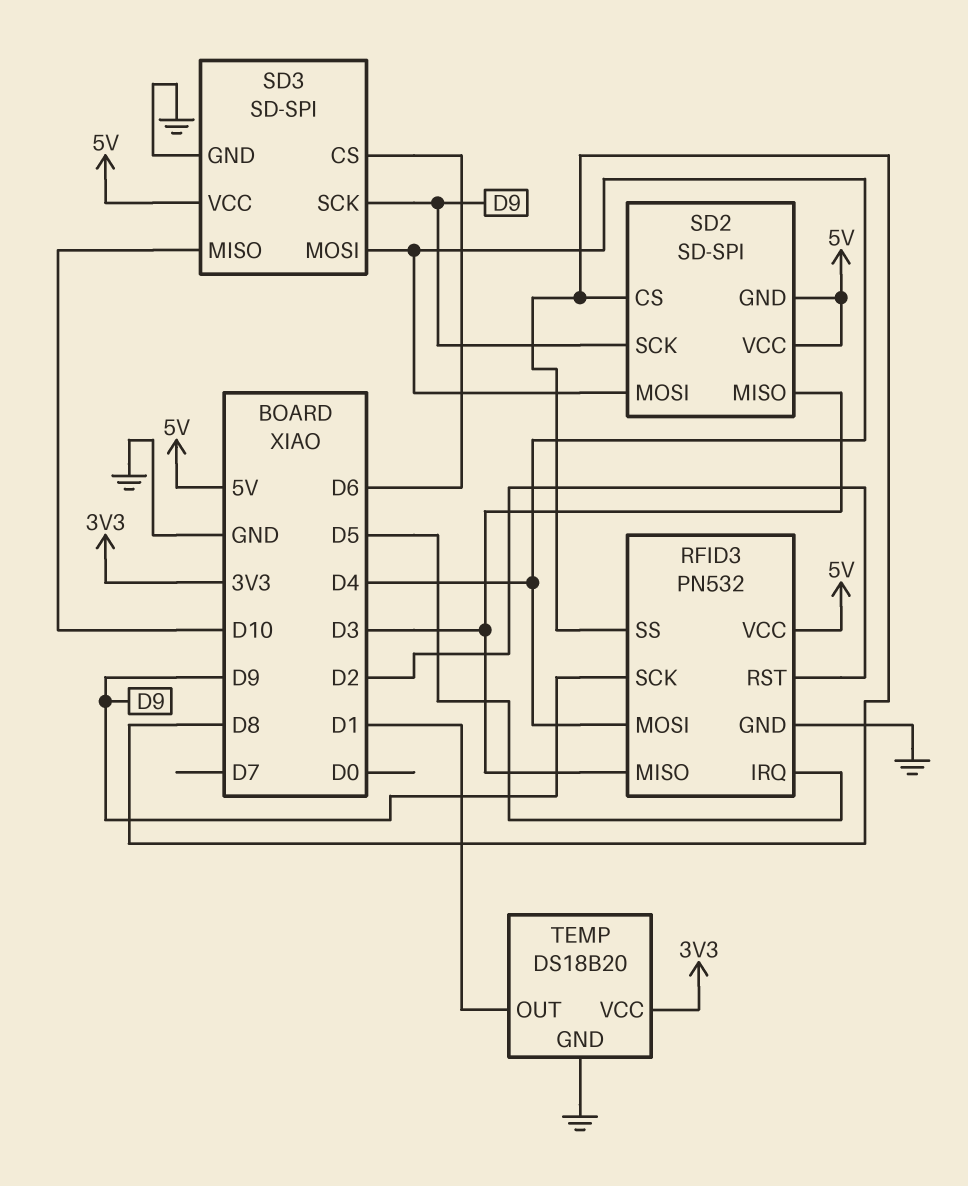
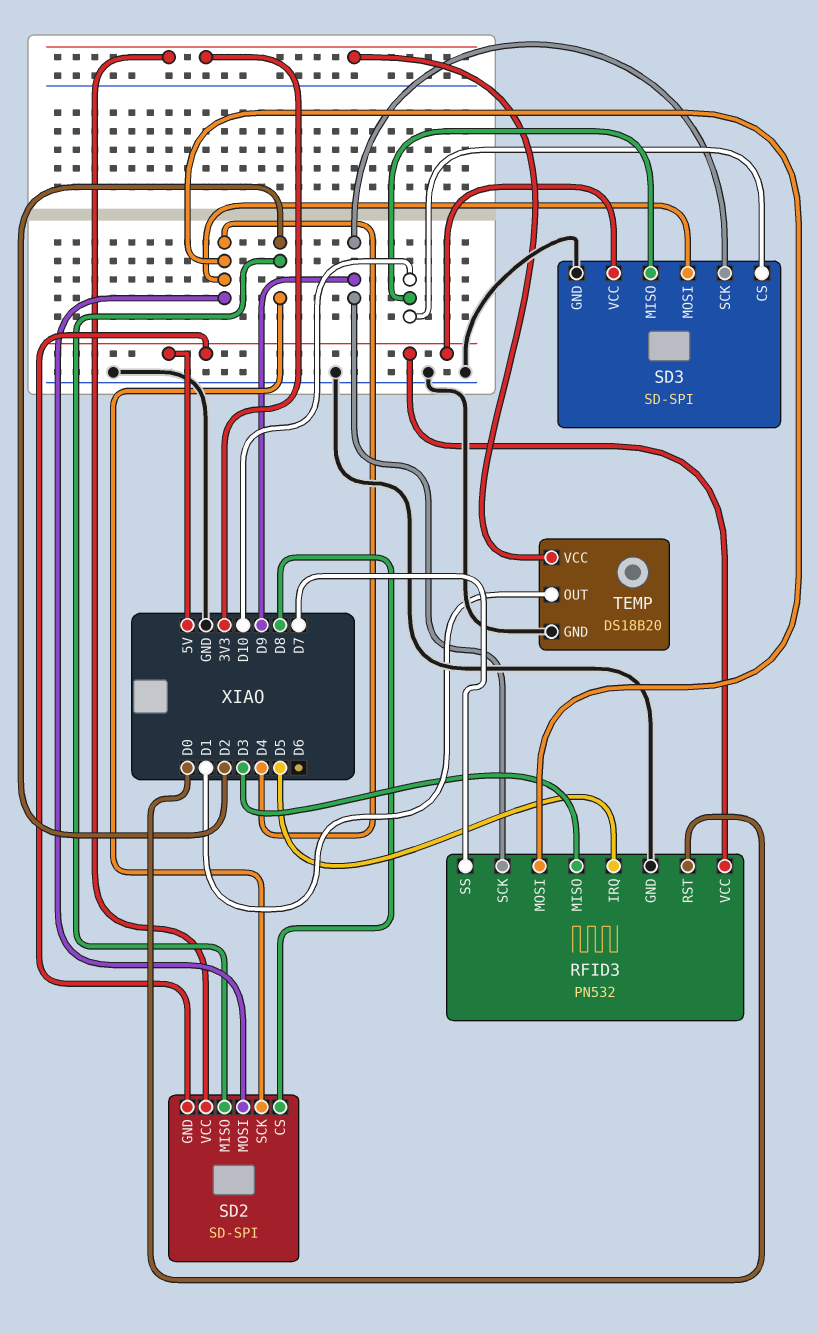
RFID3 pin RST: D2 -> D0
RFID3 pin SS: D8 -> D7
SD2 pin MISO: D3 -> D2
SD2 pin SCK: D9 -> D2
SD2 pin VCC: 5V -> 3V3
SD3 pin CS: D6 -> D10

